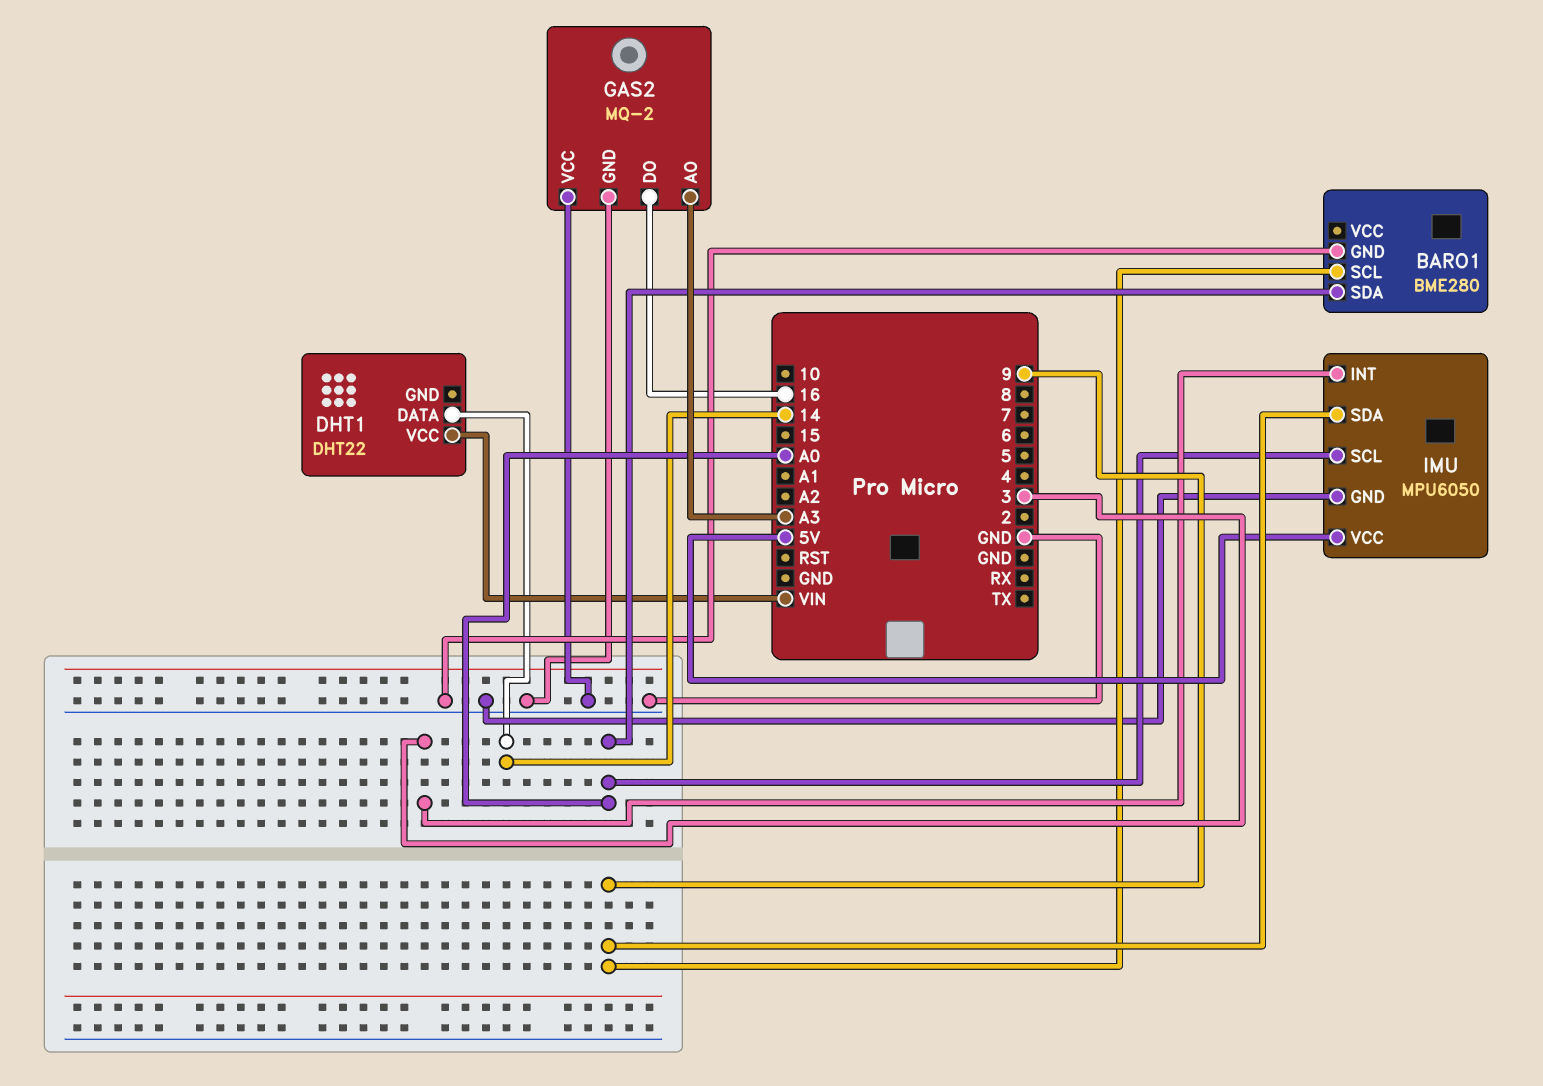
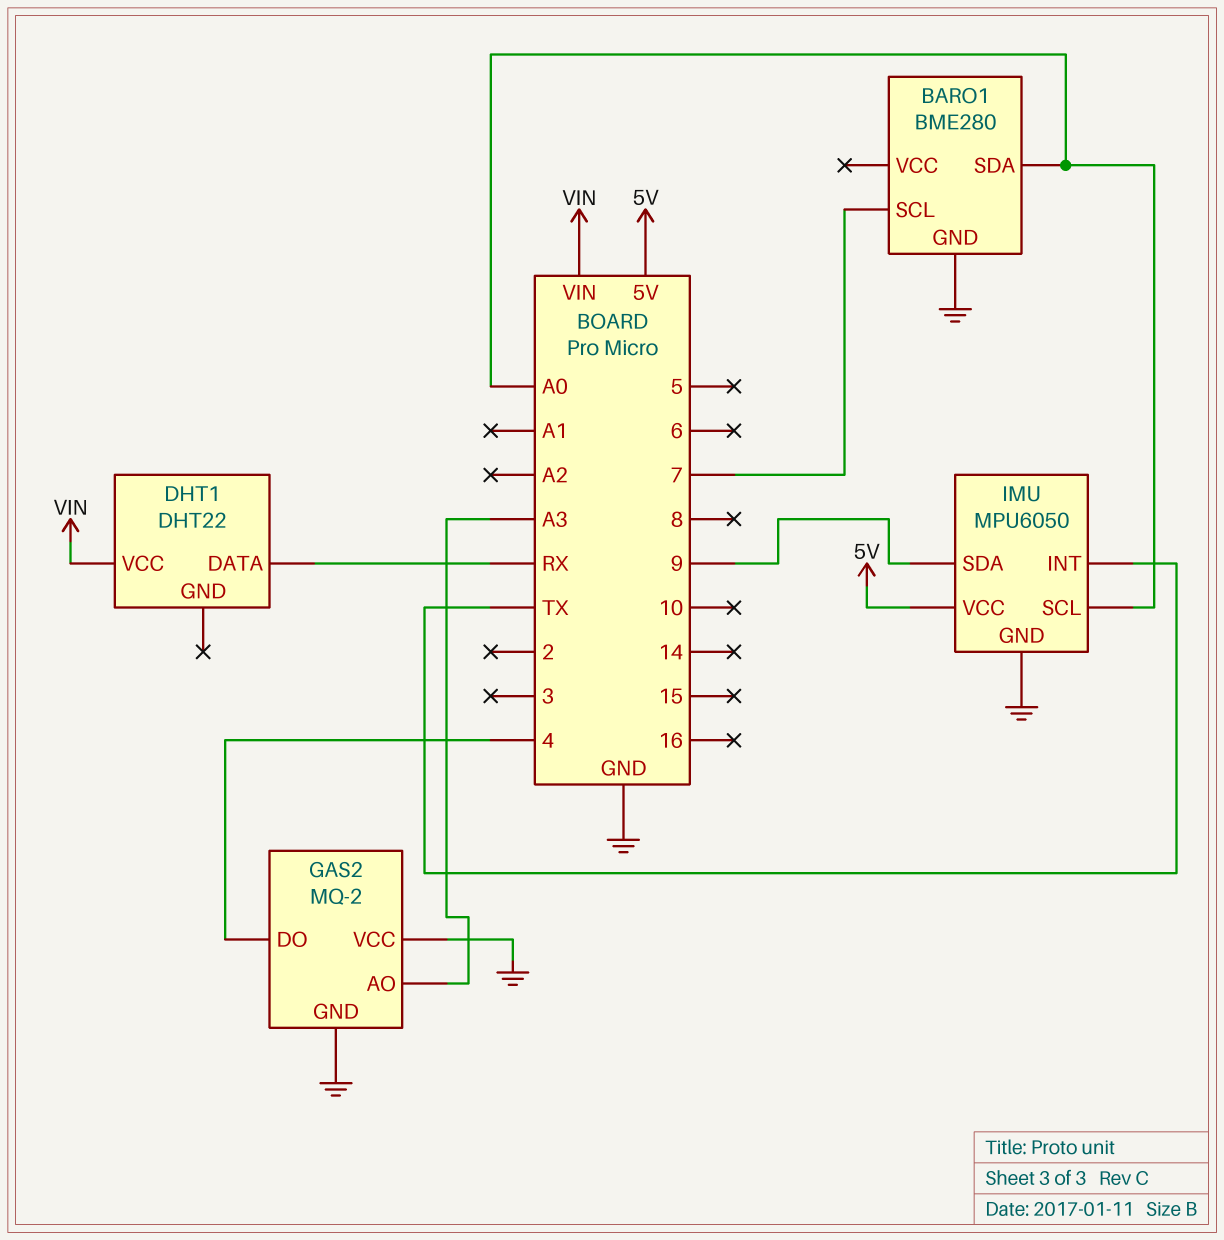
BARO1 pin SCL: 9 -> 7
DHT1 pin DATA: 14 -> RX
GAS2 pin DO: 16 -> 4
IMU pin INT: 3 -> TX

